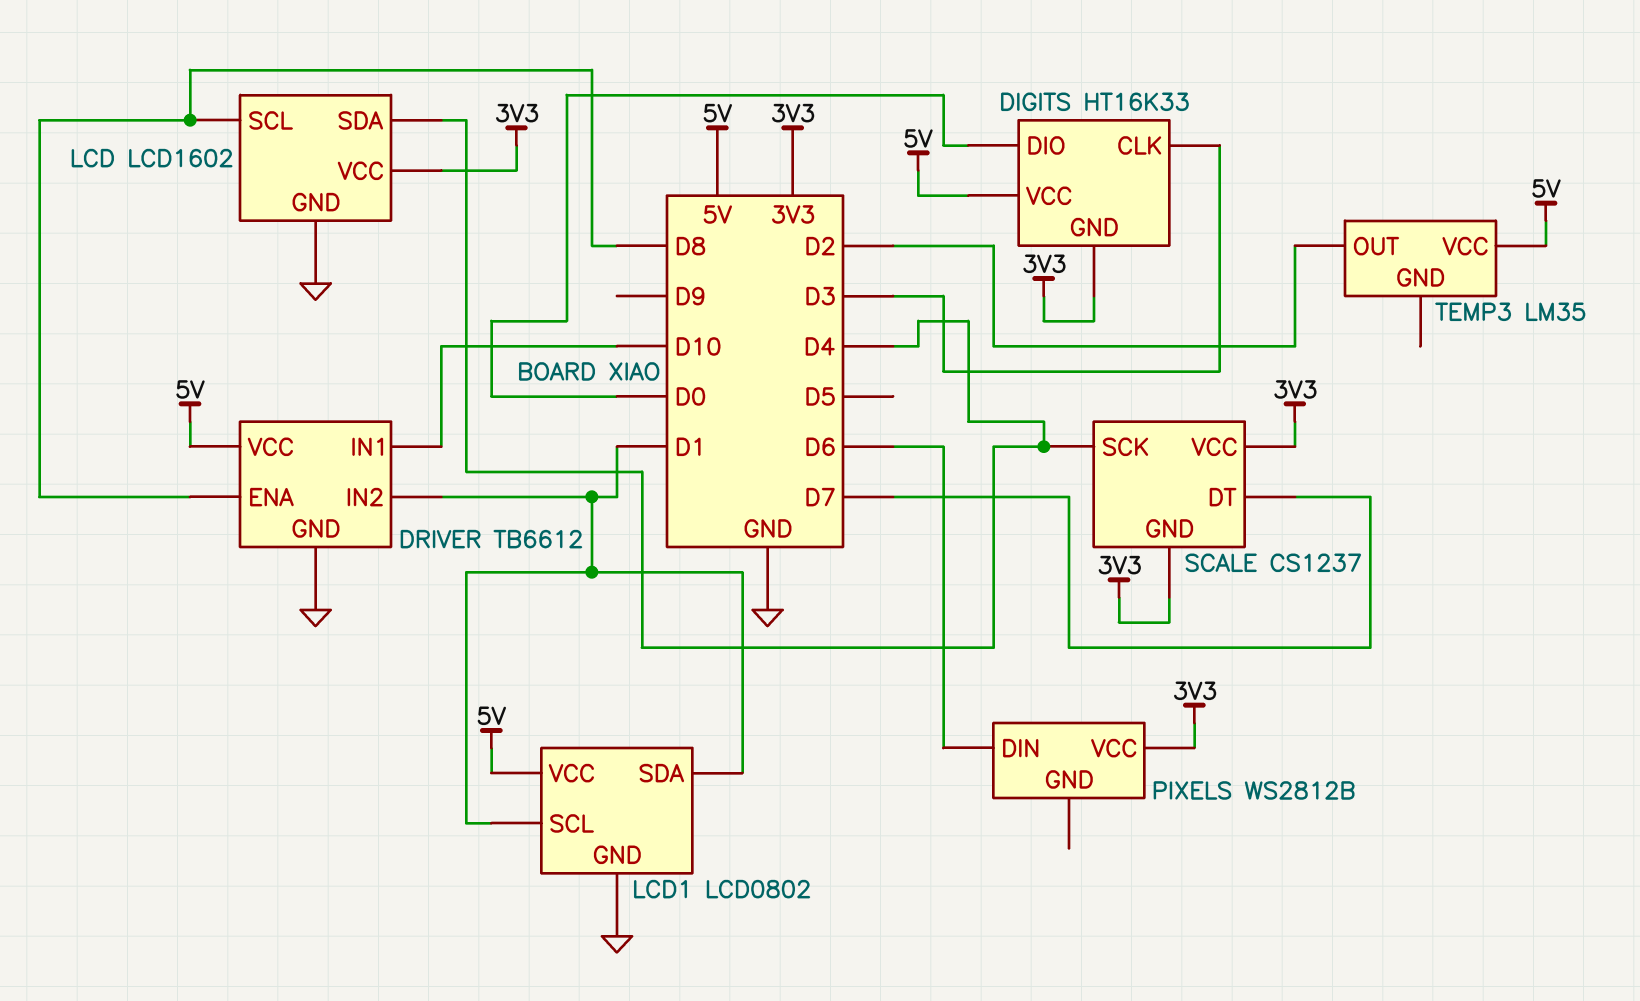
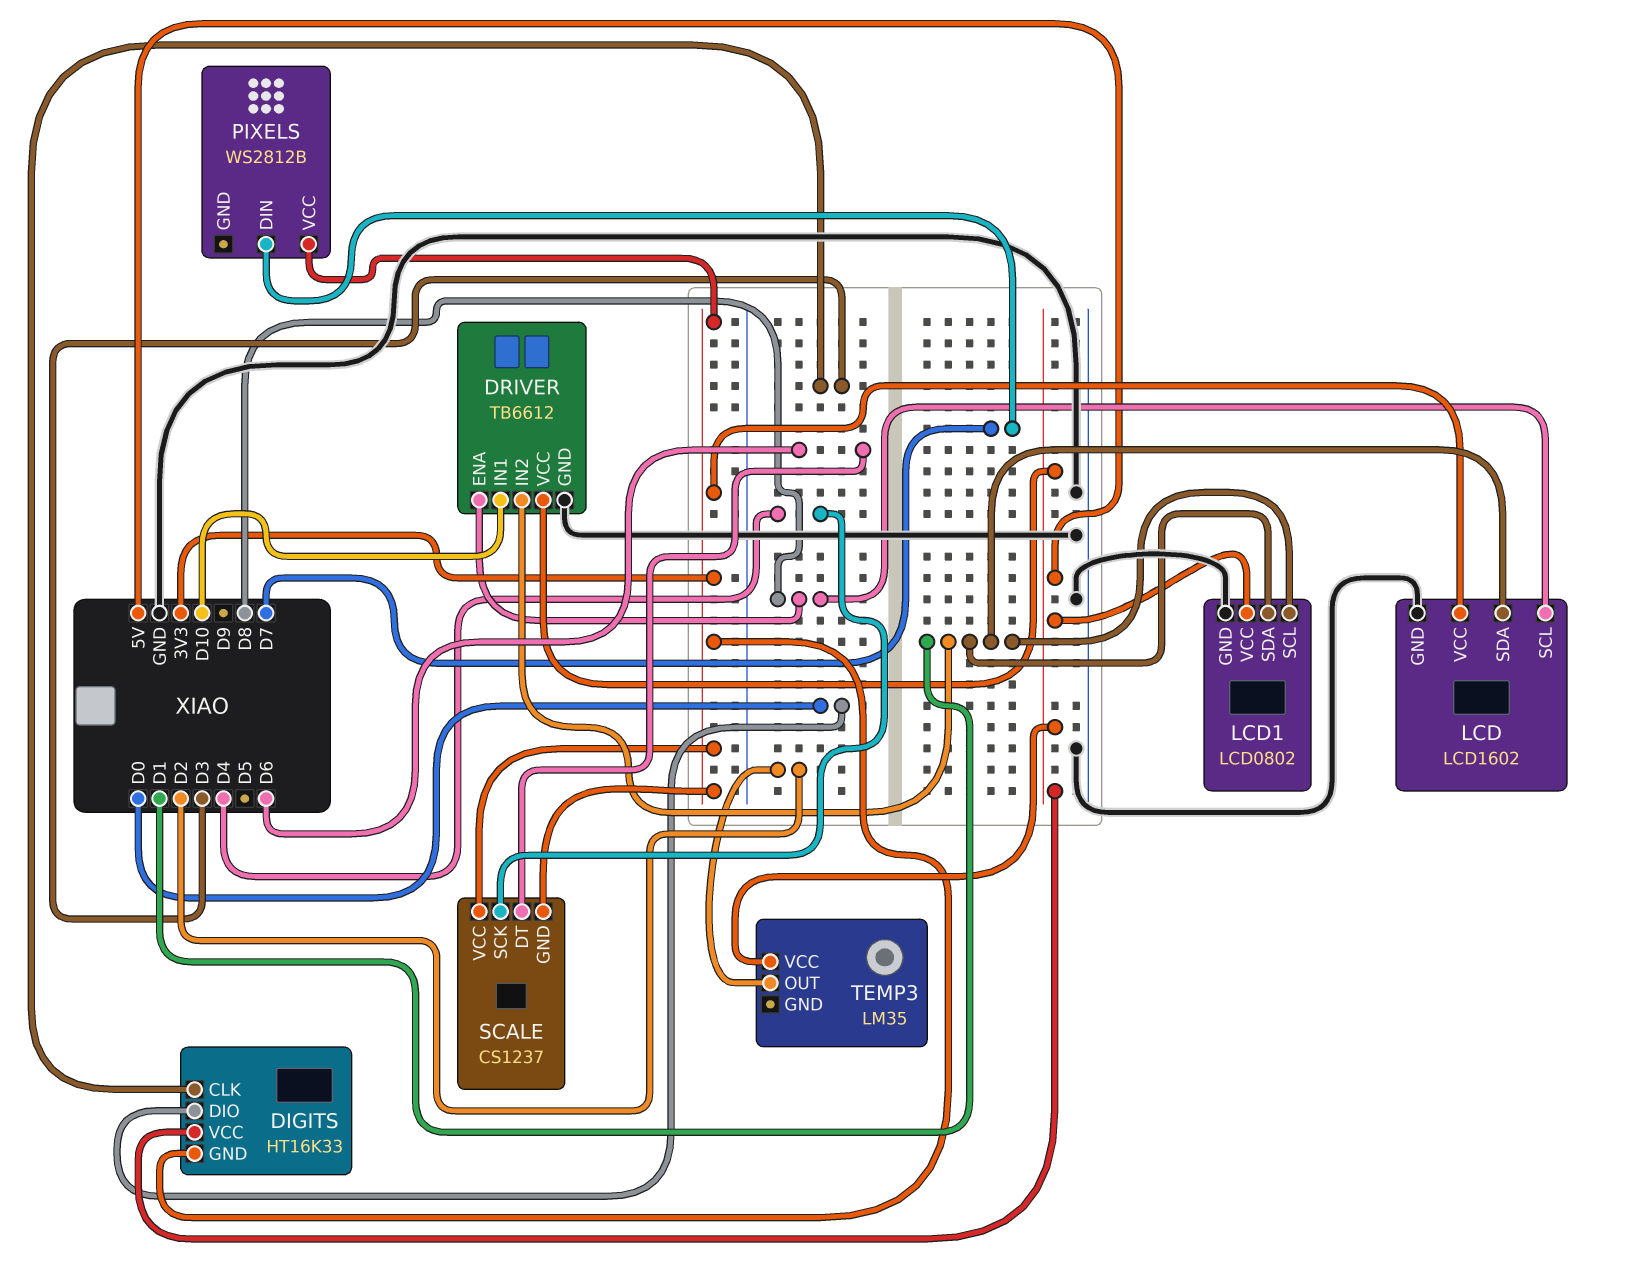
LCD pin SDA: D4 -> D1
PIXELS pin DIN: D6 -> D7
SCALE pin DT: D7 -> D6

